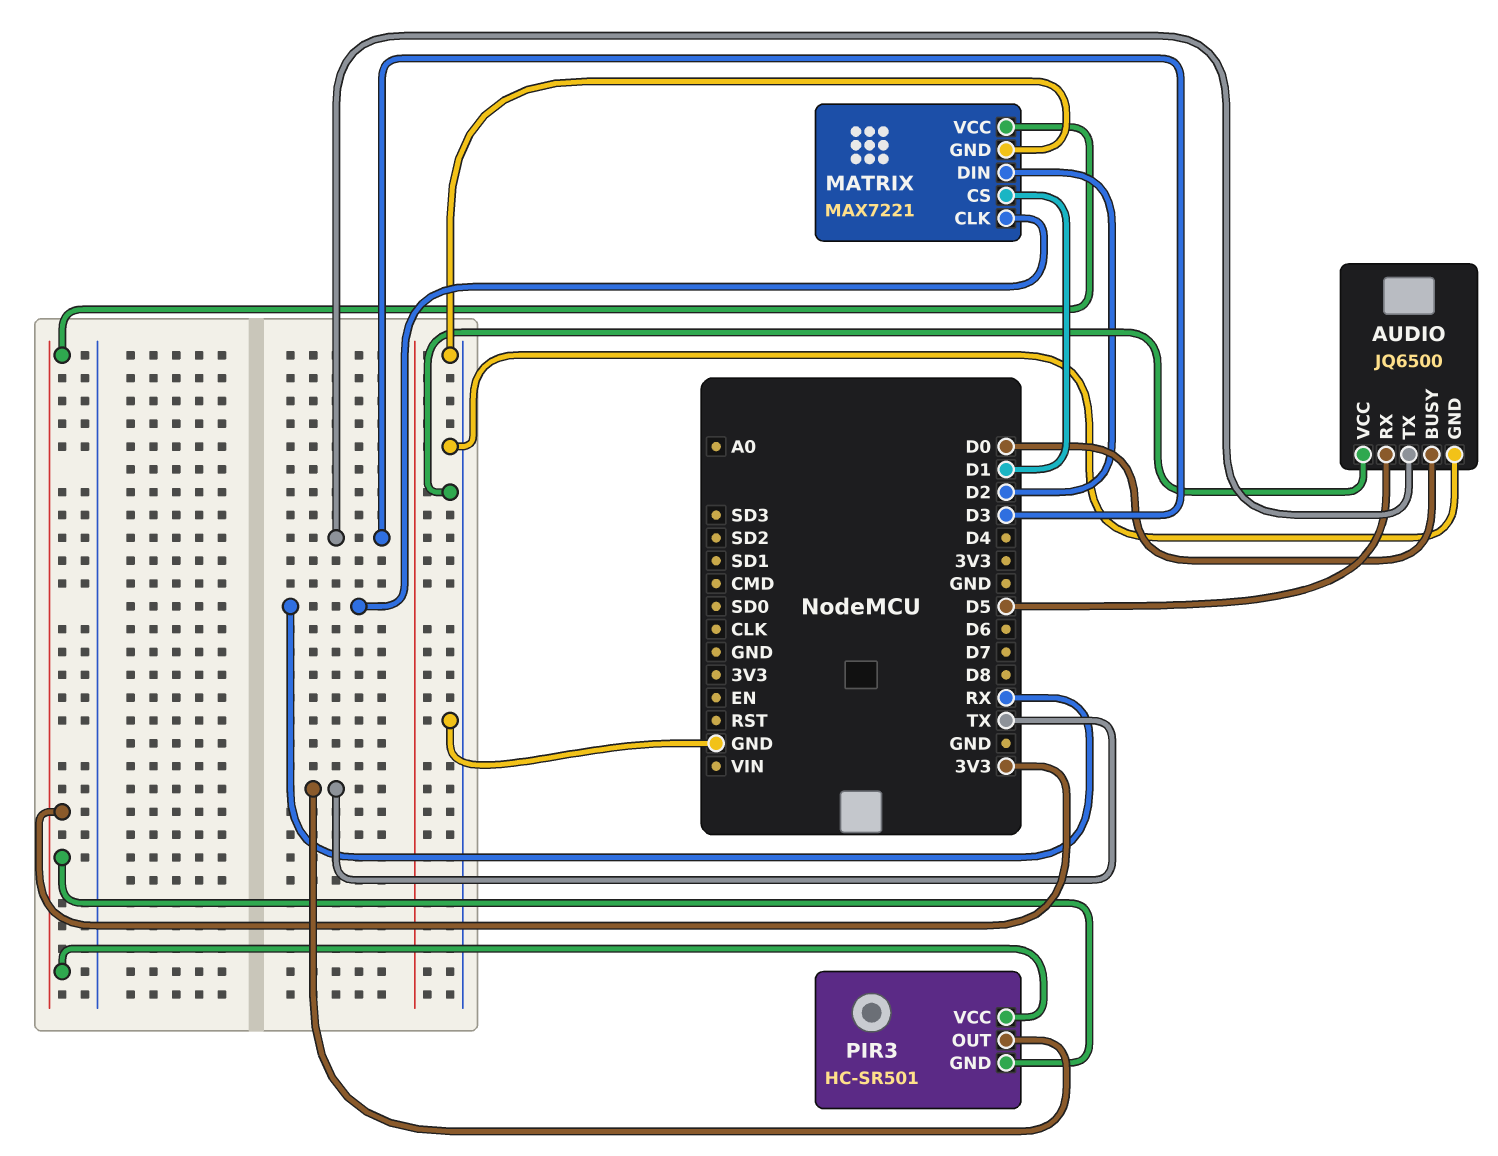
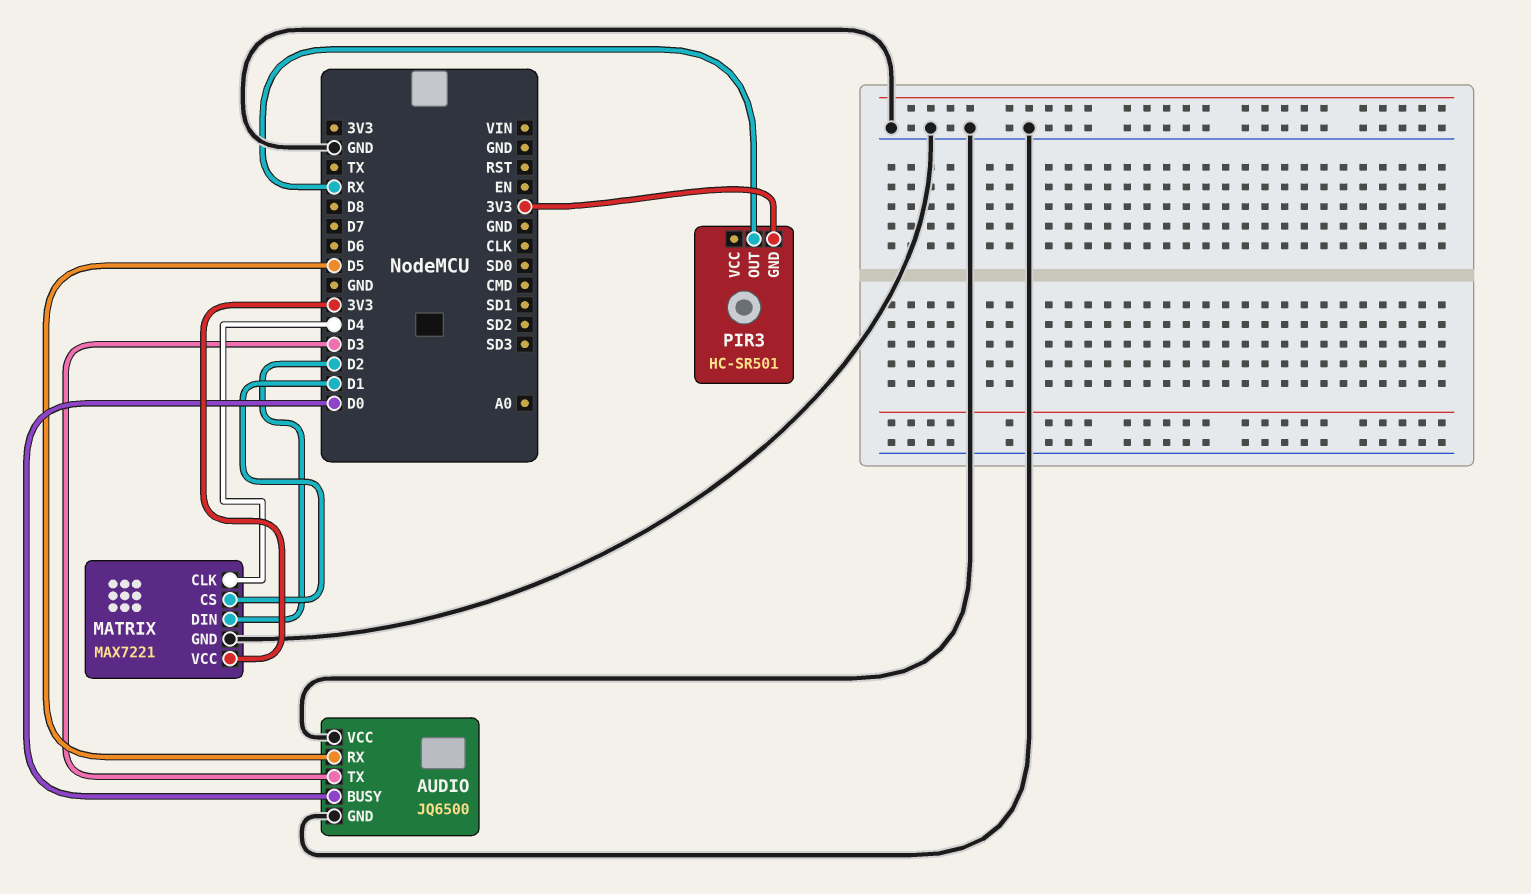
MATRIX pin CLK: RX -> D4
PIR3 pin OUT: TX -> RX
PIR3 pin VCC: 3V3 -> none

